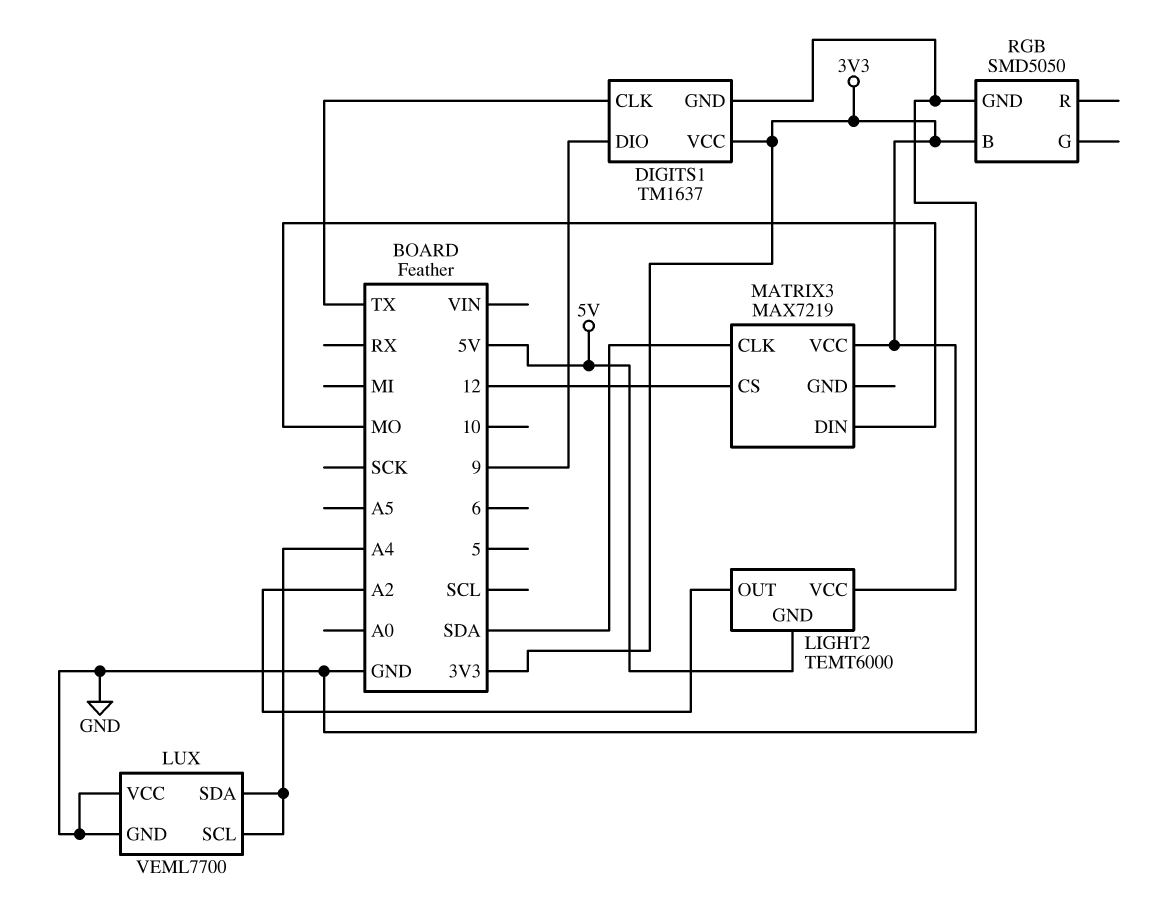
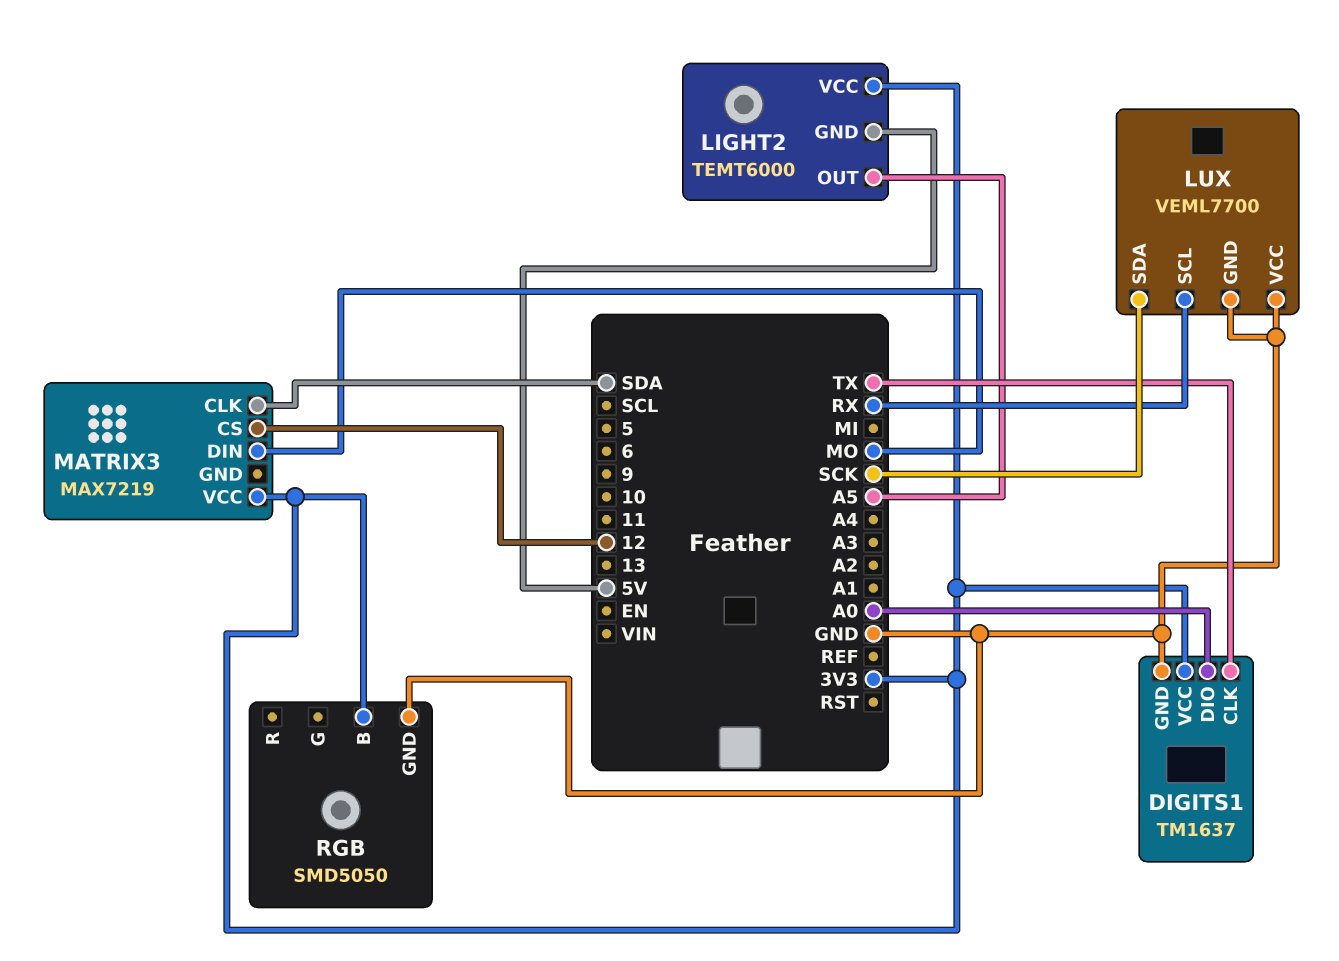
DIGITS1 pin DIO: 9 -> A0
LIGHT2 pin OUT: A2 -> A5
LUX pin SCL: A4 -> RX
LUX pin SDA: A4 -> SCK

